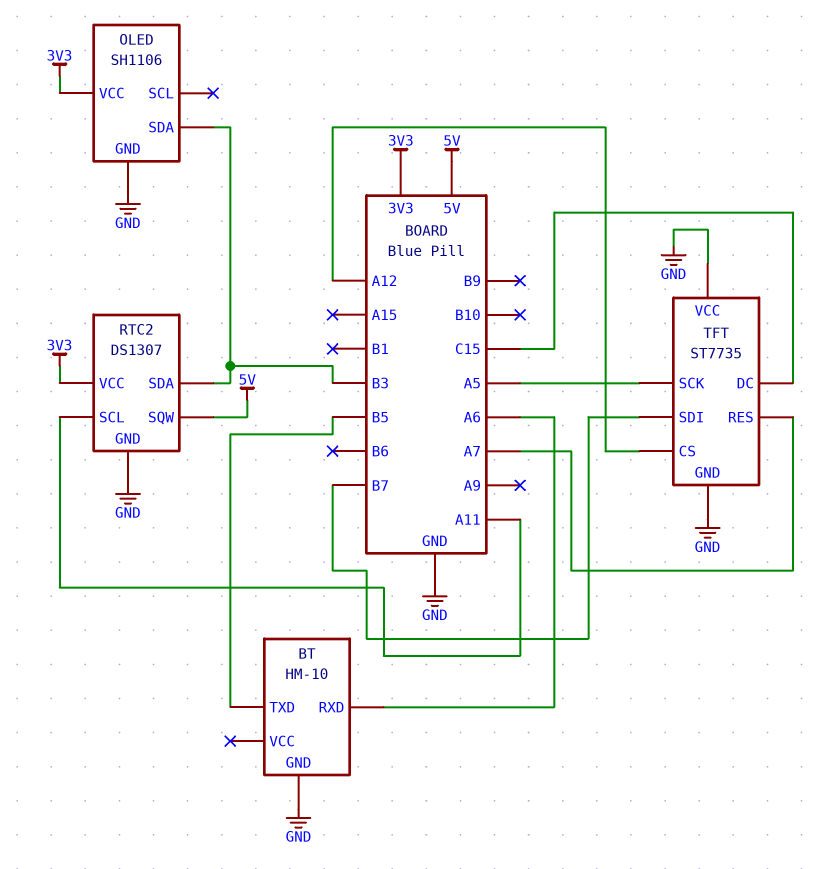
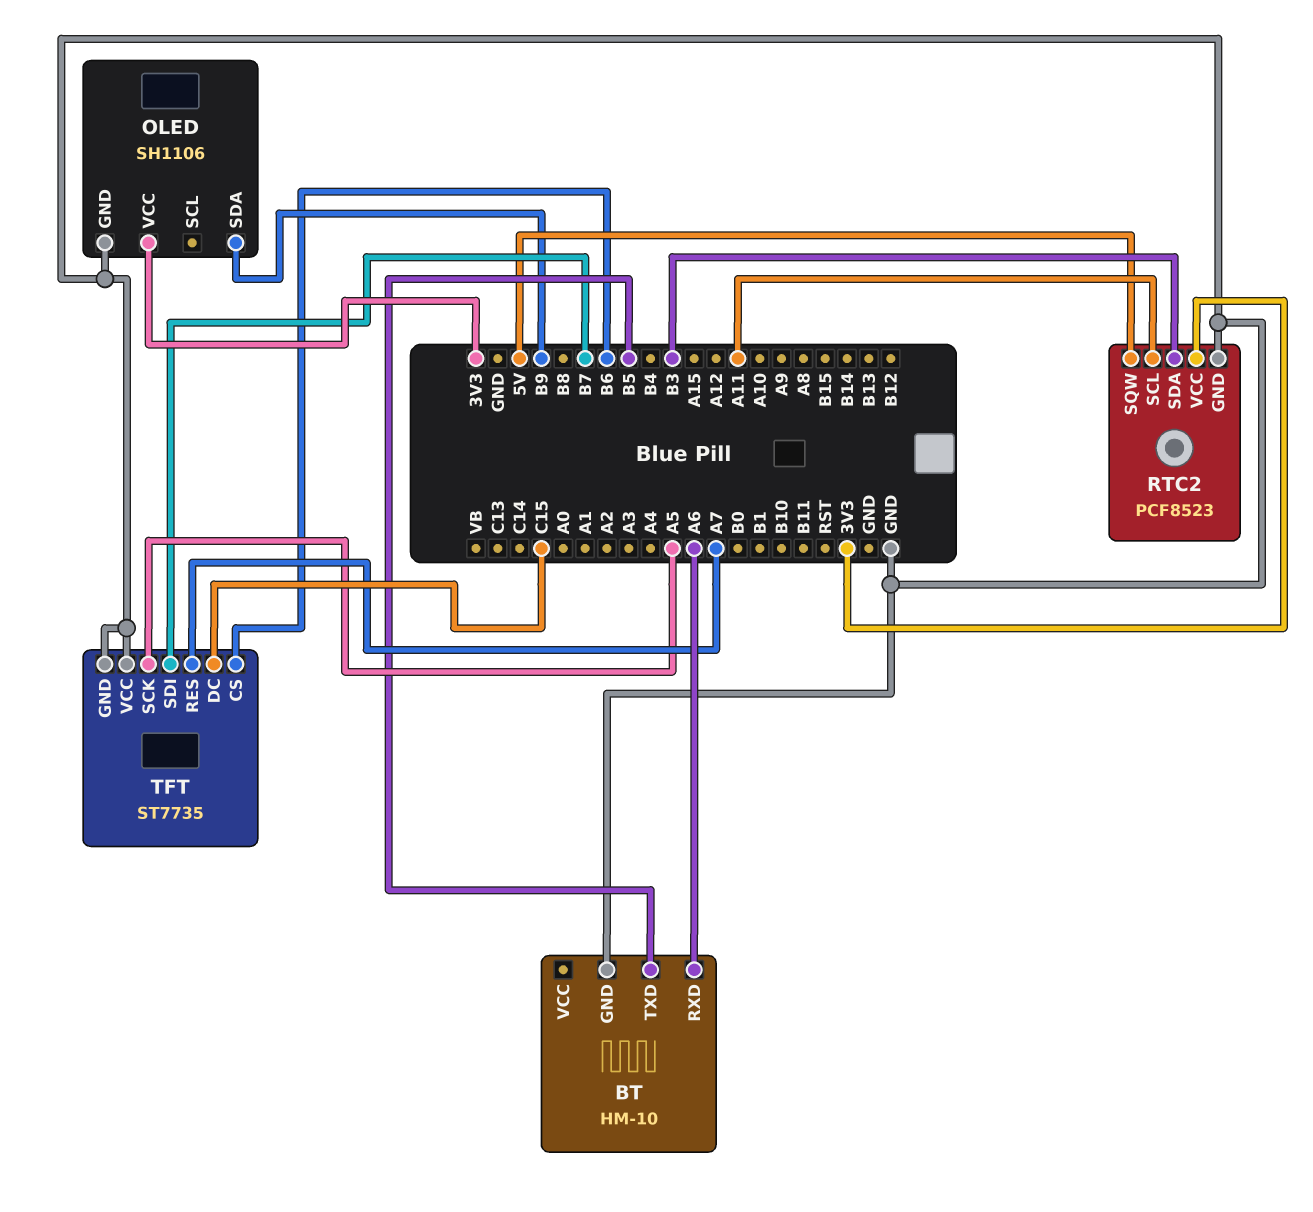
OLED pin SDA: B3 -> B9
RTC2: DS1307 -> PCF8523
TFT pin CS: A12 -> B6

